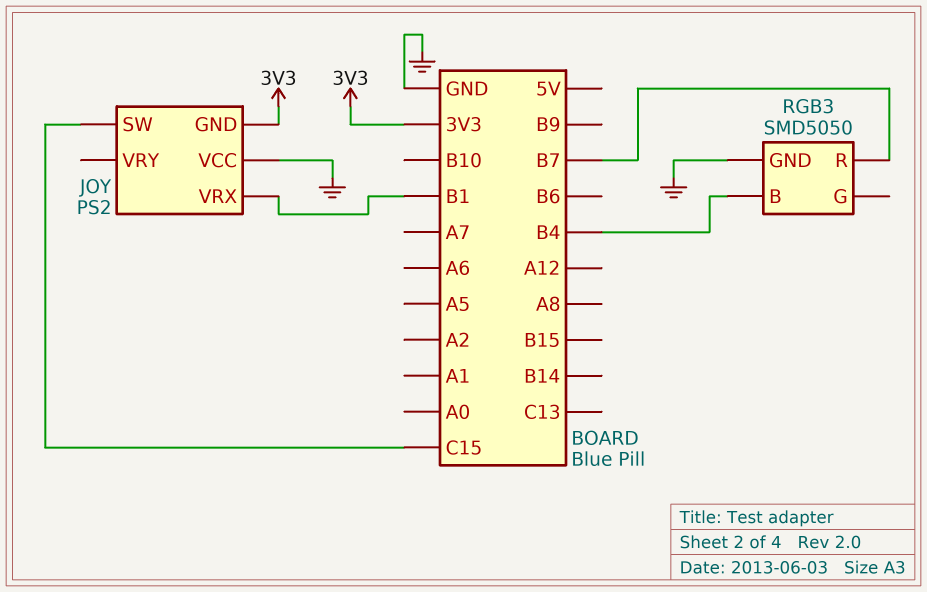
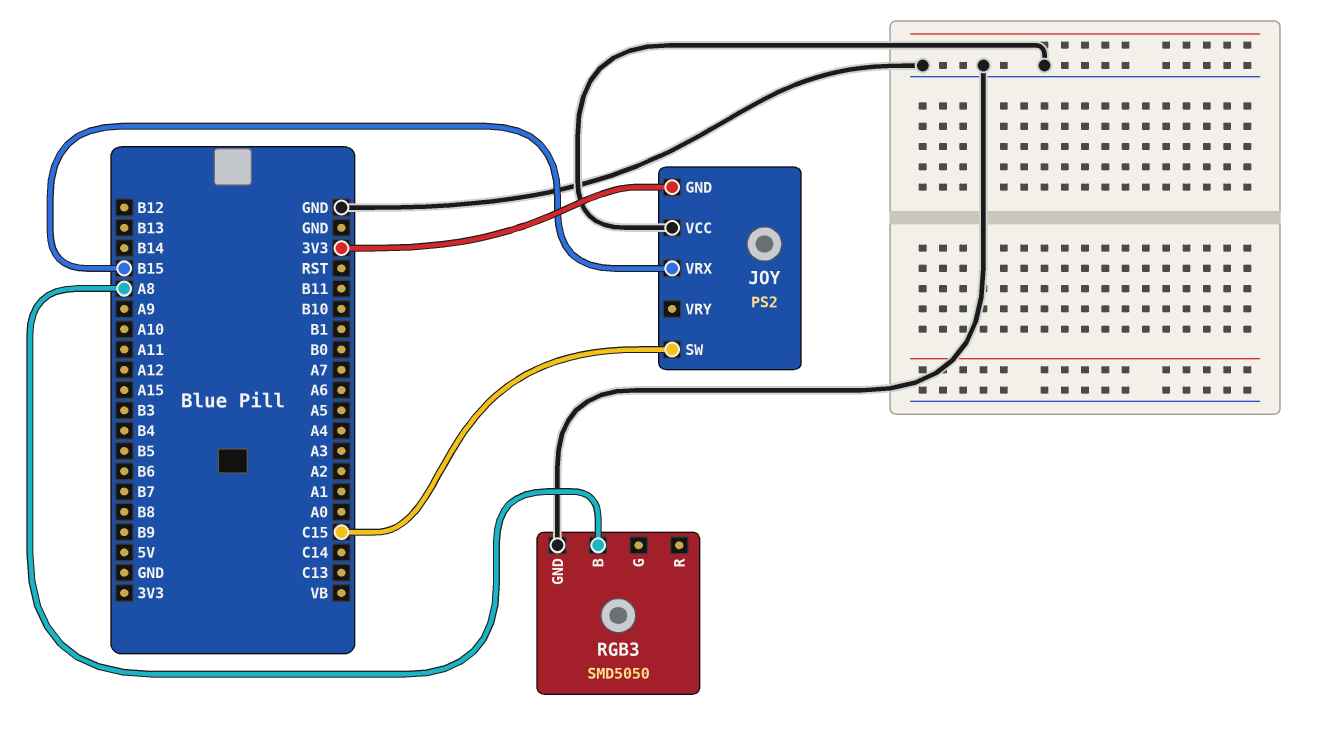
JOY pin VRX: B1 -> B15
RGB3 pin B: B4 -> A8
RGB3 pin R: B7 -> none

